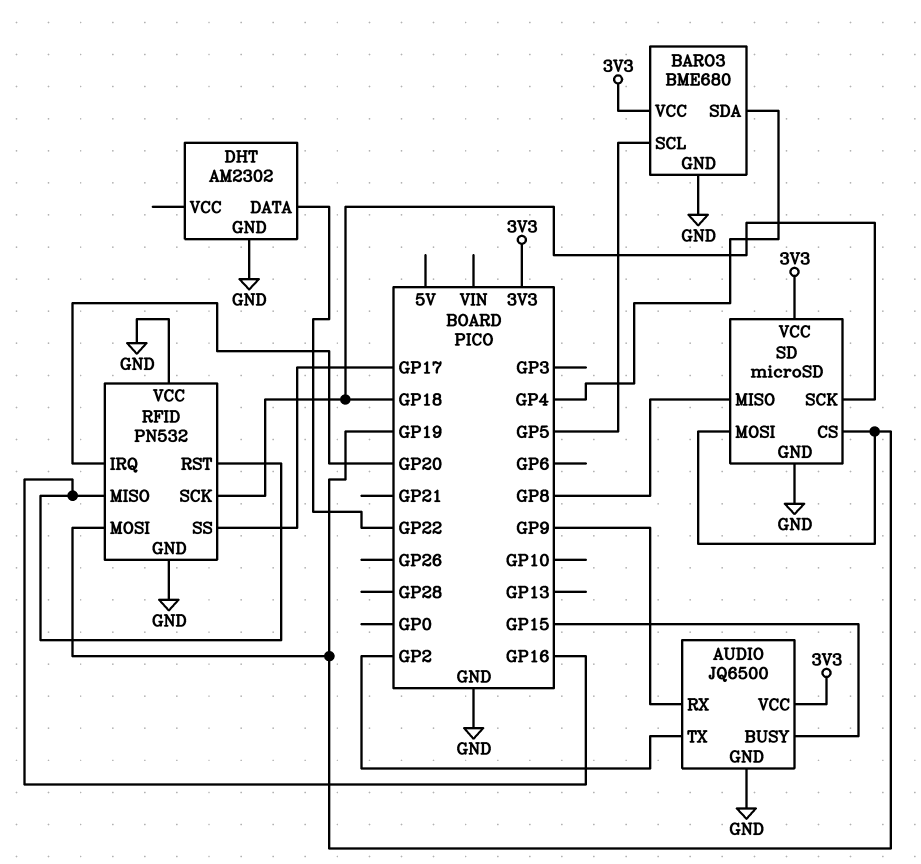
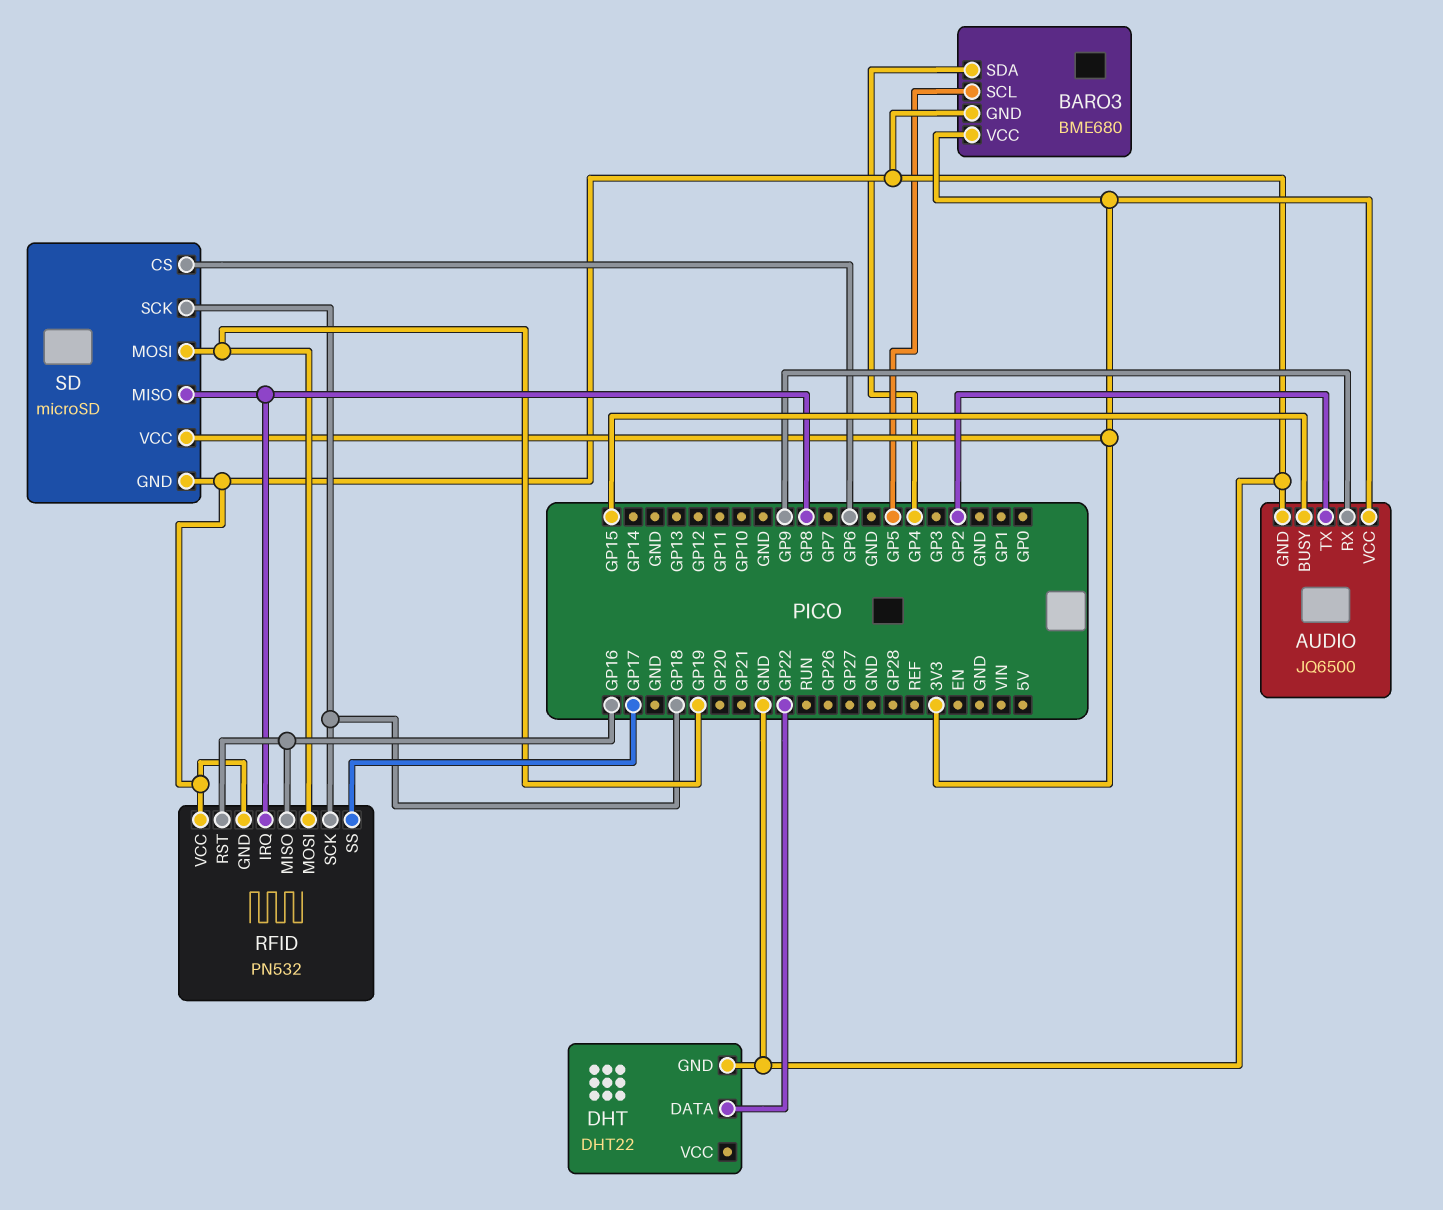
DHT: AM2302 -> DHT22
RFID pin IRQ: GP20 -> GP8
SD pin CS: GP19 -> GP6

